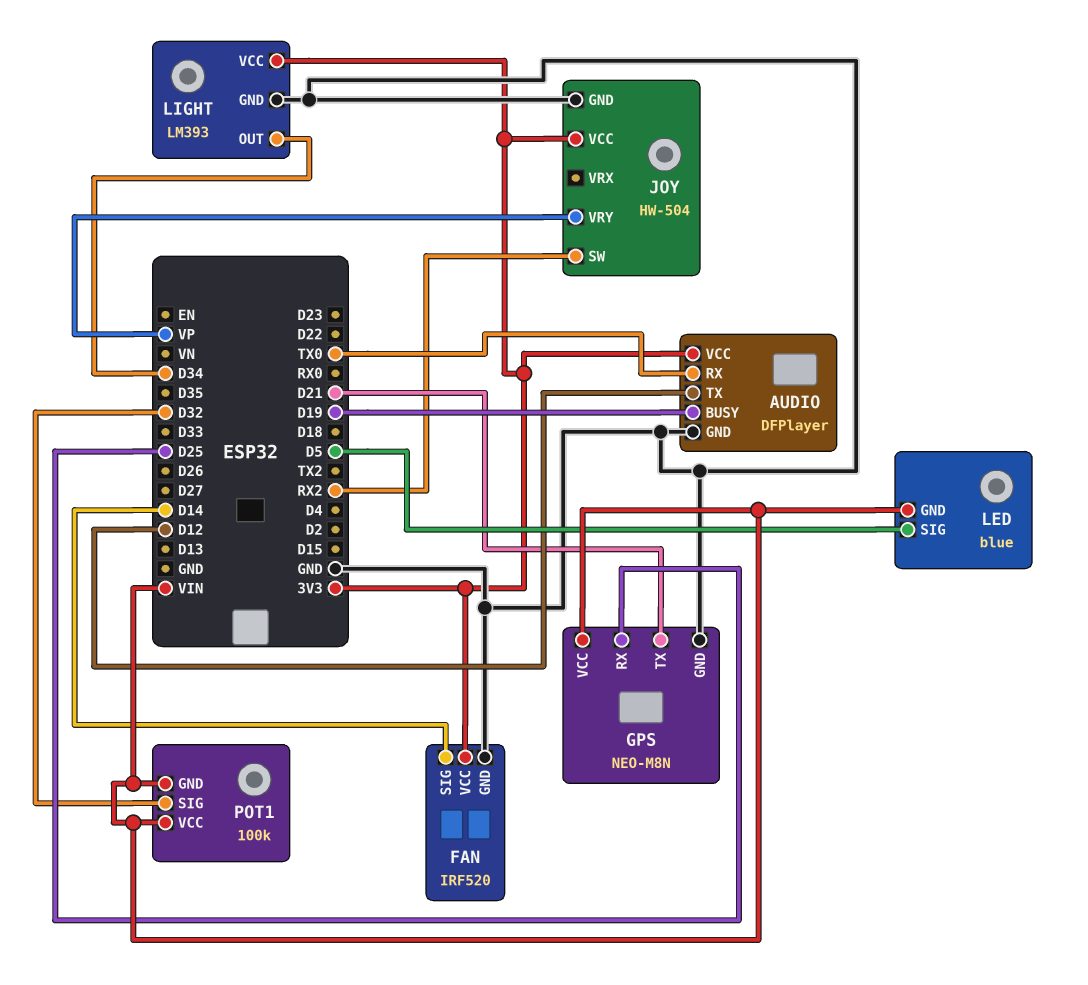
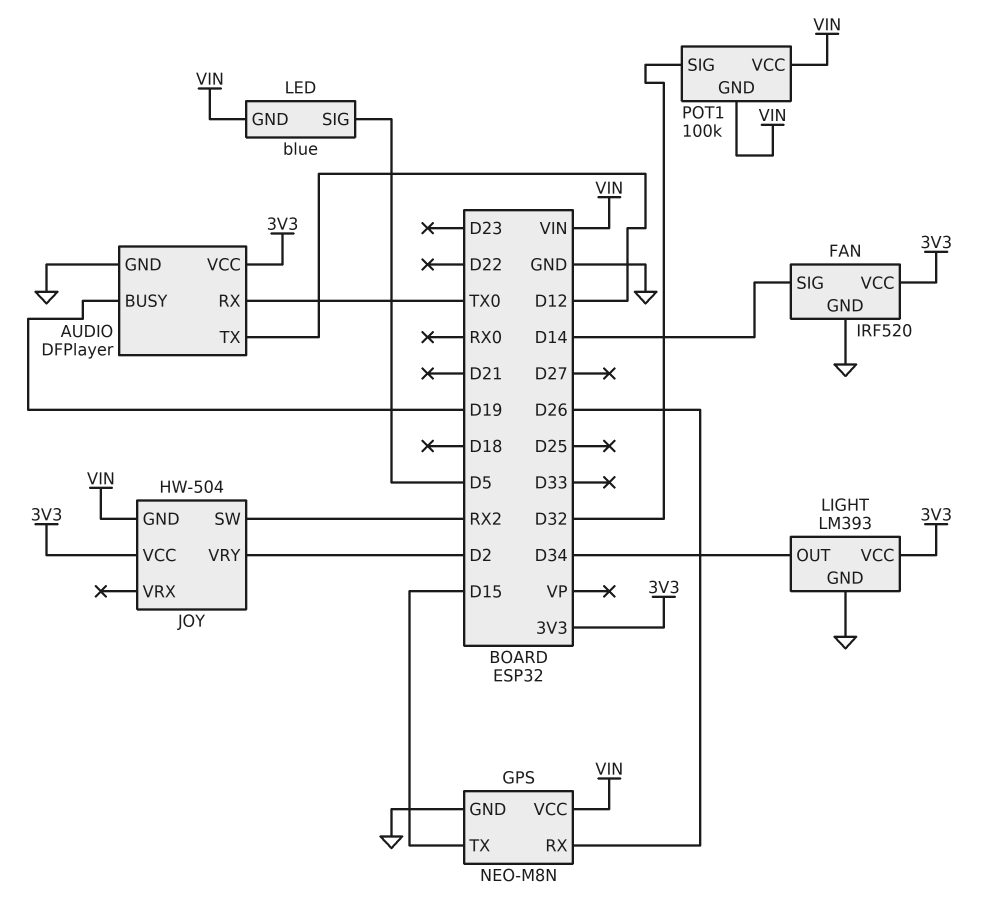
GPS pin RX: D25 -> D26
GPS pin TX: D21 -> D15
JOY pin GND: GND -> VIN
JOY pin VRY: VP -> D2

